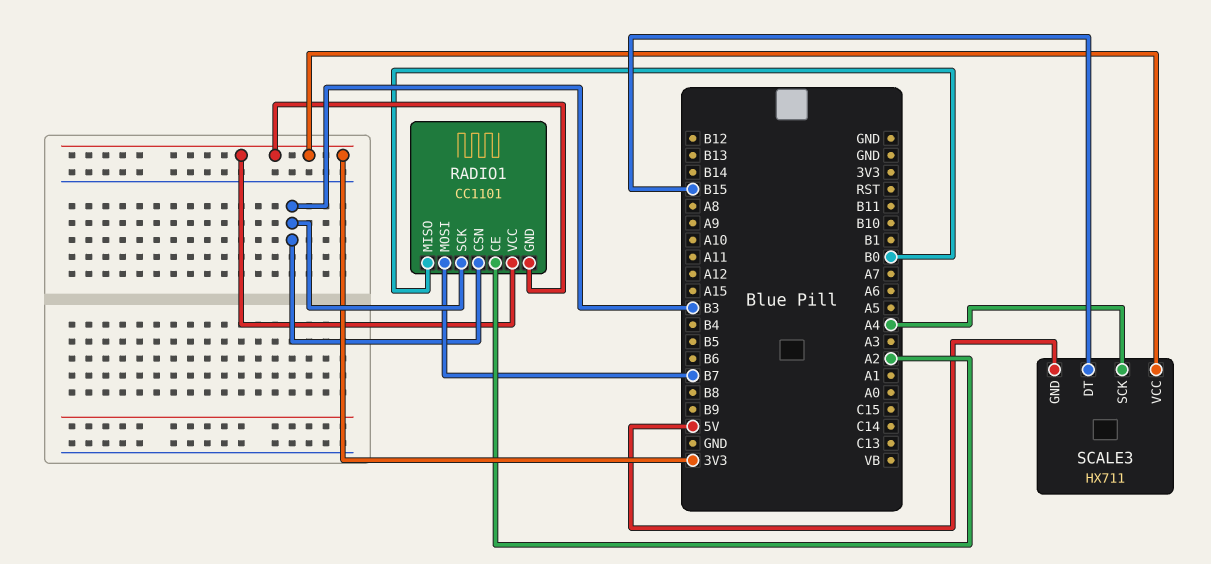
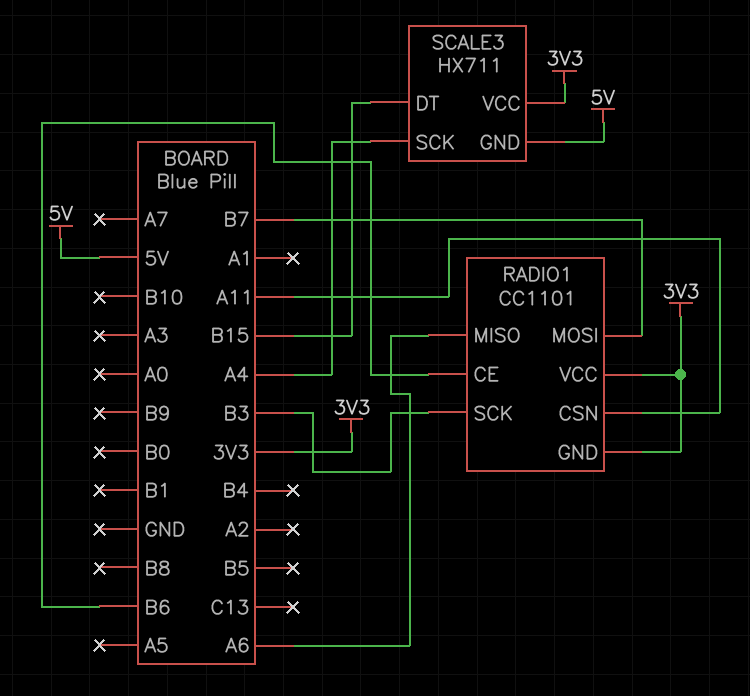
RADIO1 pin CE: A2 -> B6
RADIO1 pin CSN: B3 -> A11
RADIO1 pin MISO: B0 -> A6

